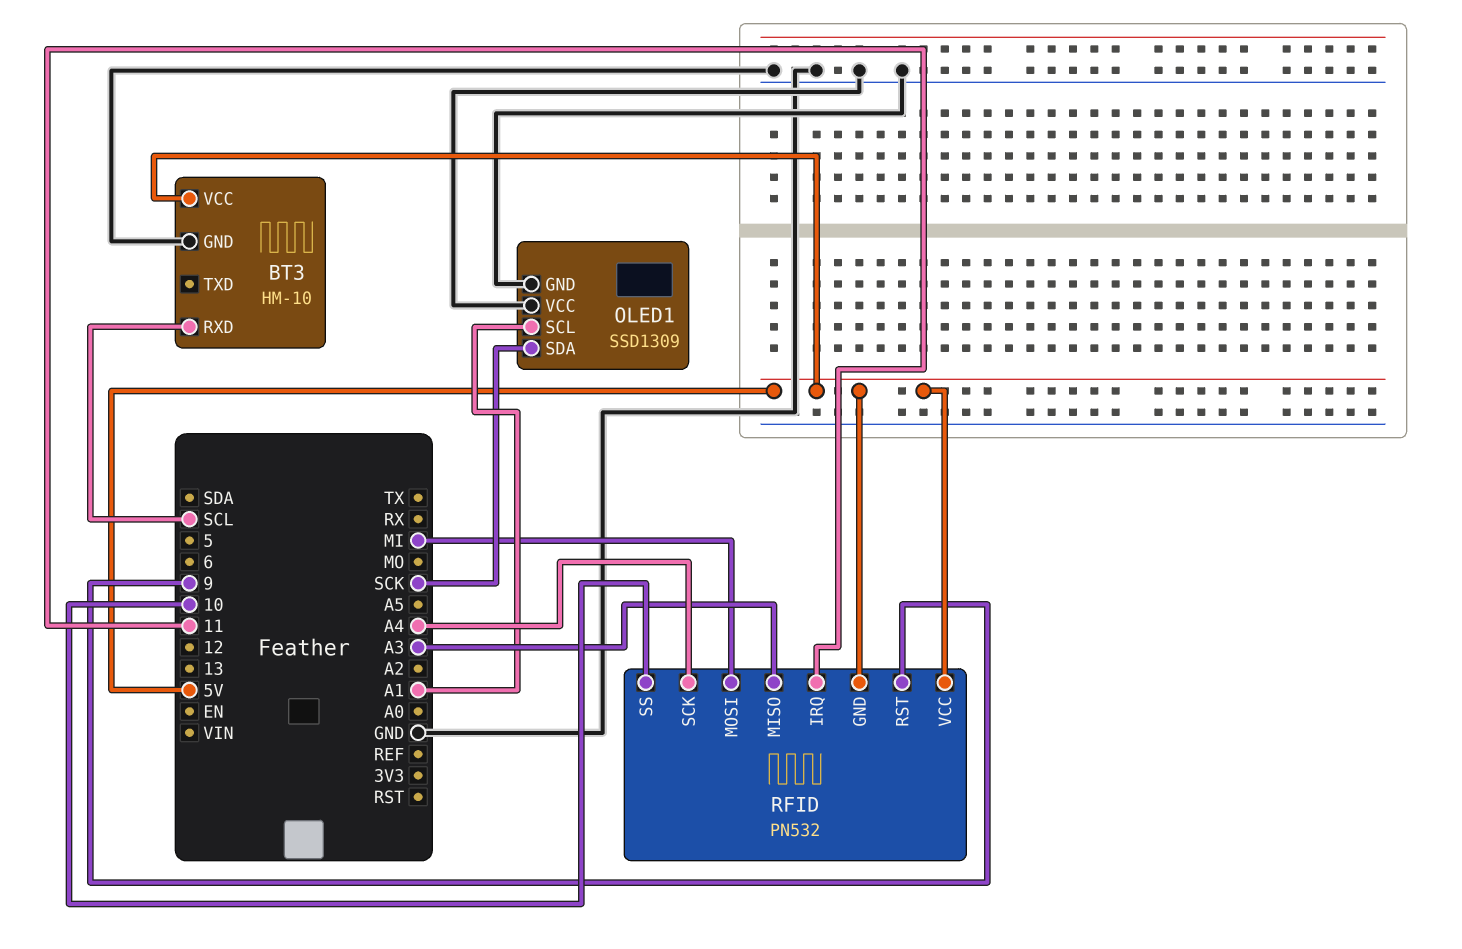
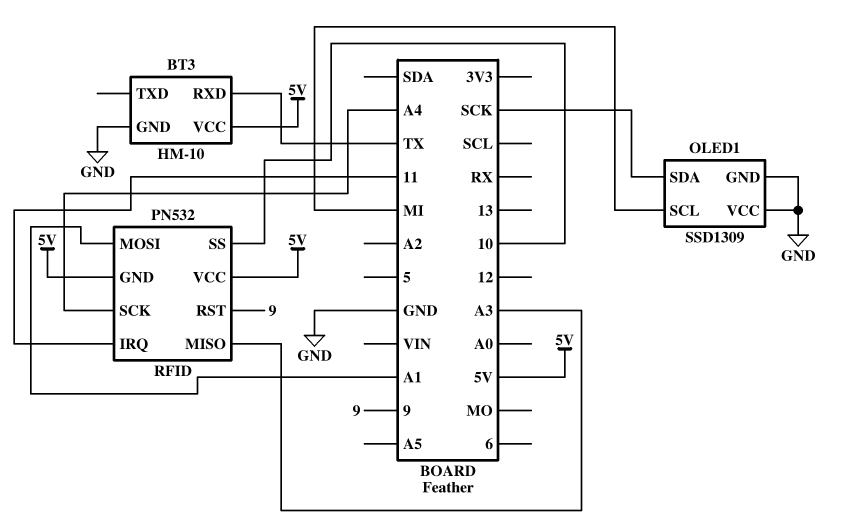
BT3 pin RXD: SCL -> TX
OLED1 pin SCL: A1 -> MI
RFID pin MOSI: MI -> A1

